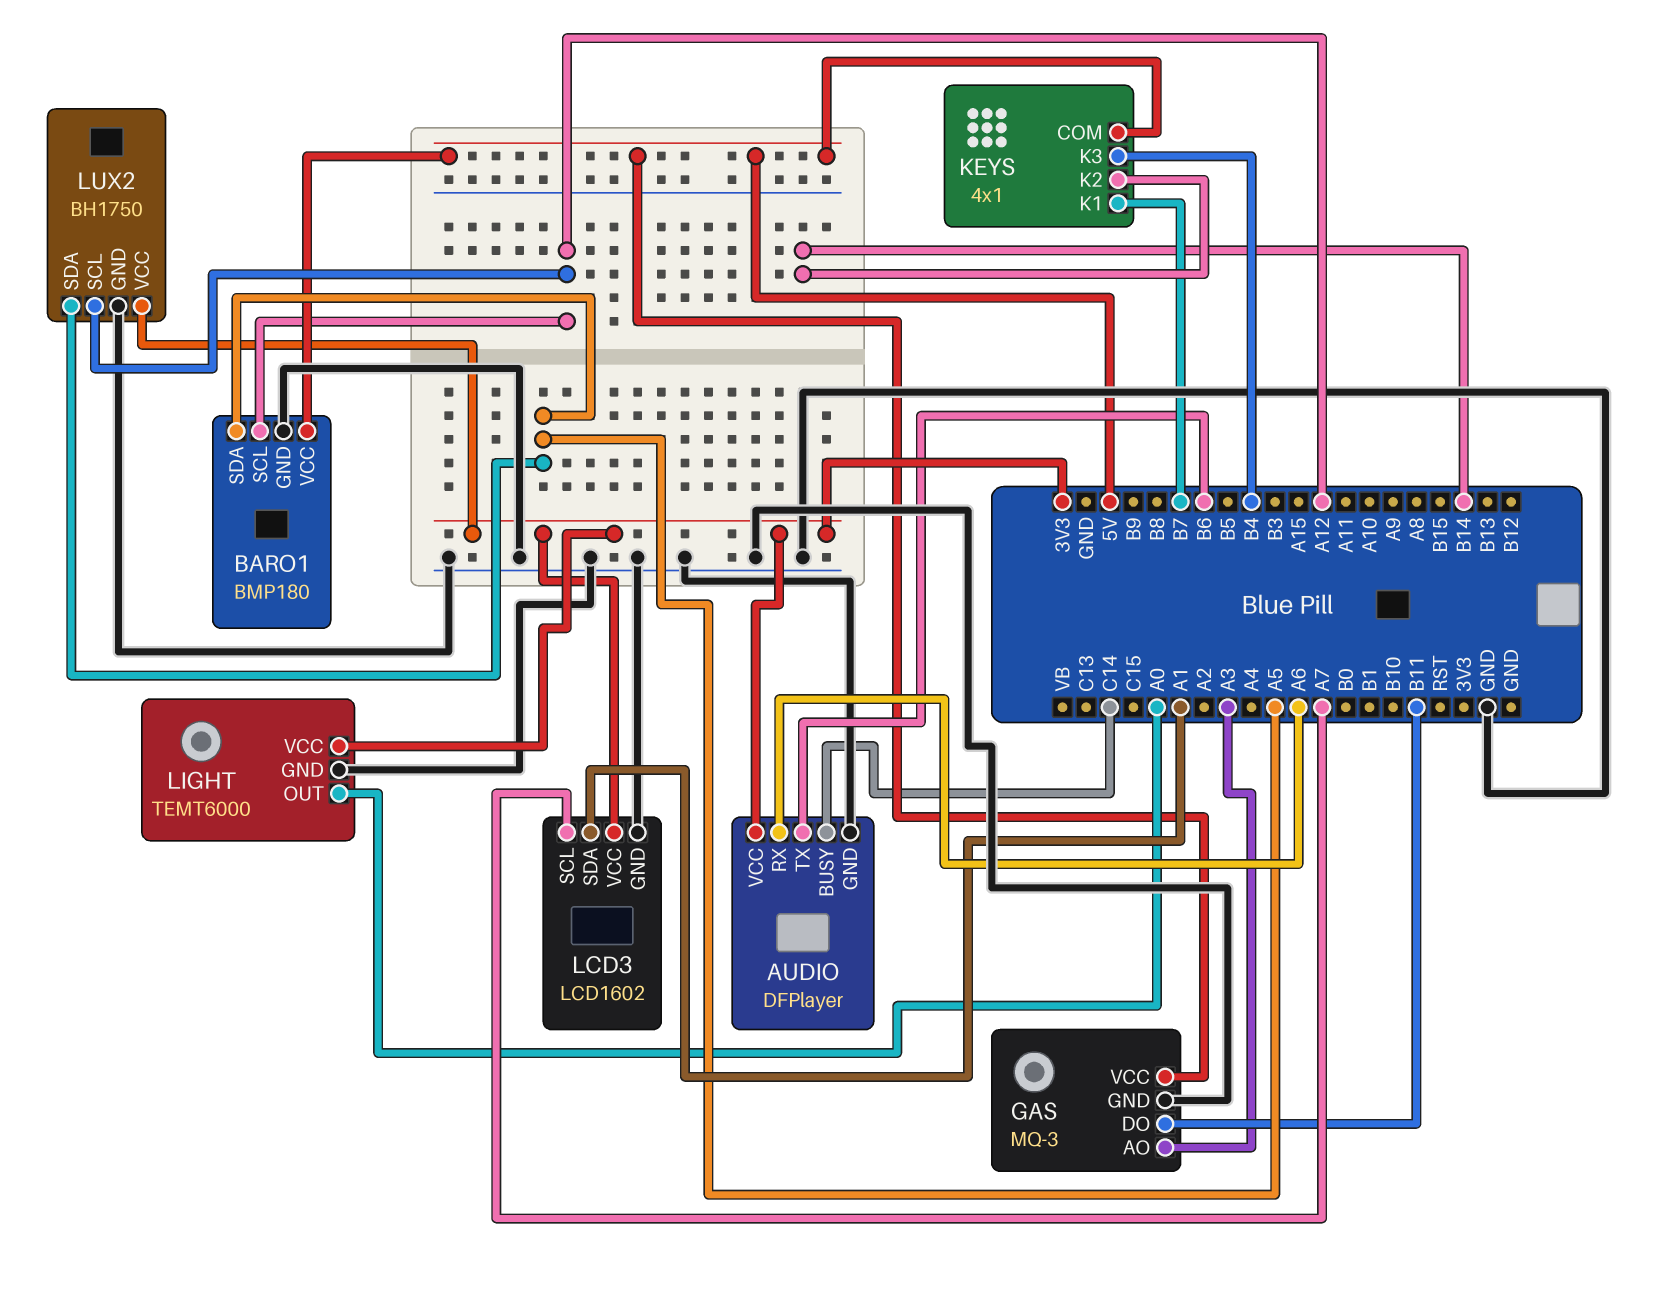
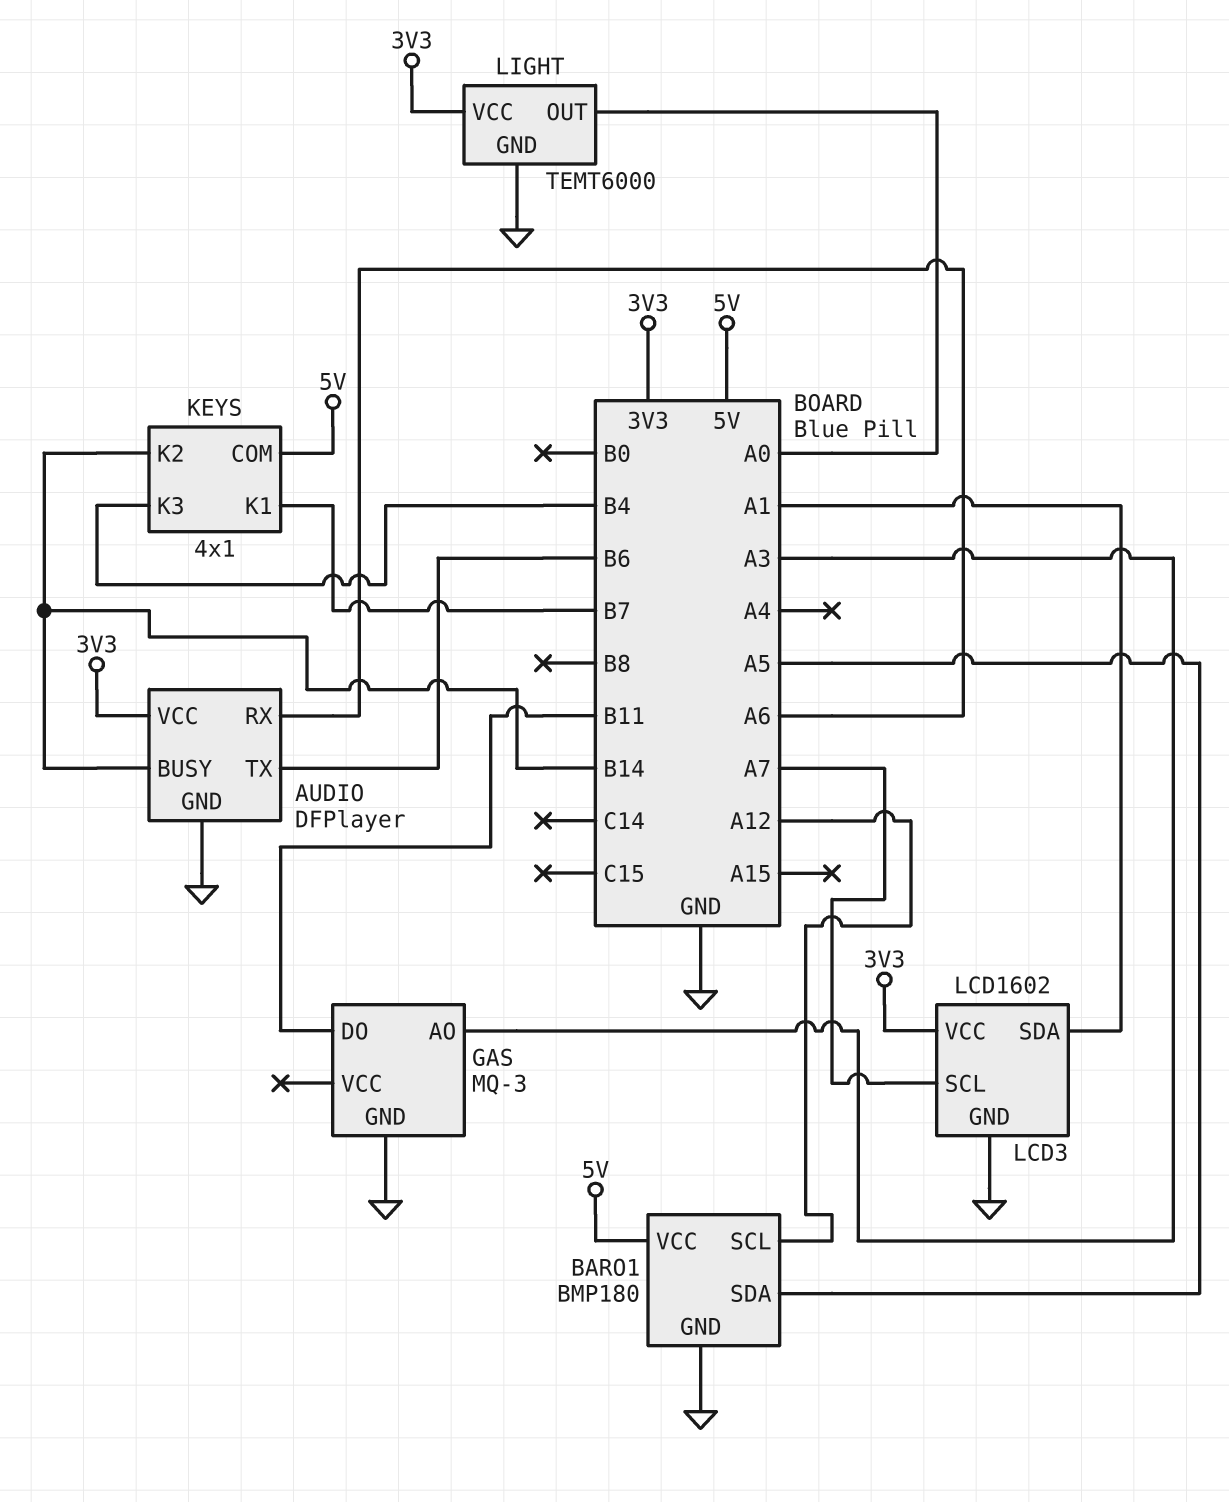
AUDIO pin BUSY: C14 -> B14
GAS pin VCC: 5V -> none
LUX2: BH1750 -> none
LUX2 pin GND: GND -> none
LUX2 pin SCL: A12 -> none
LUX2 pin SDA: A5 -> none
LUX2 pin VCC: 3V3 -> none

